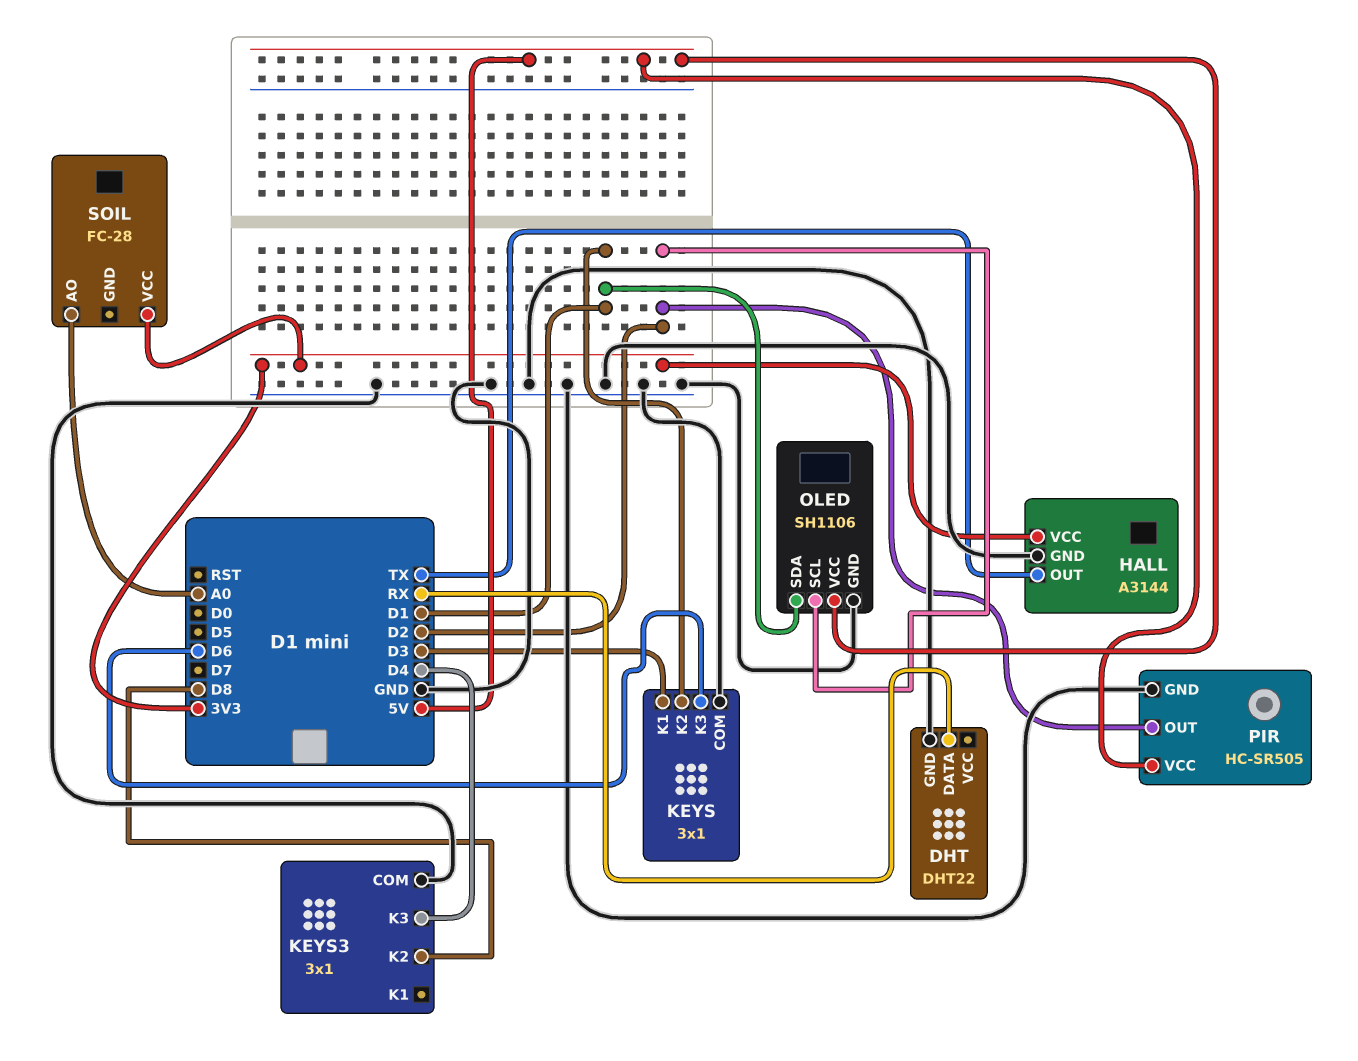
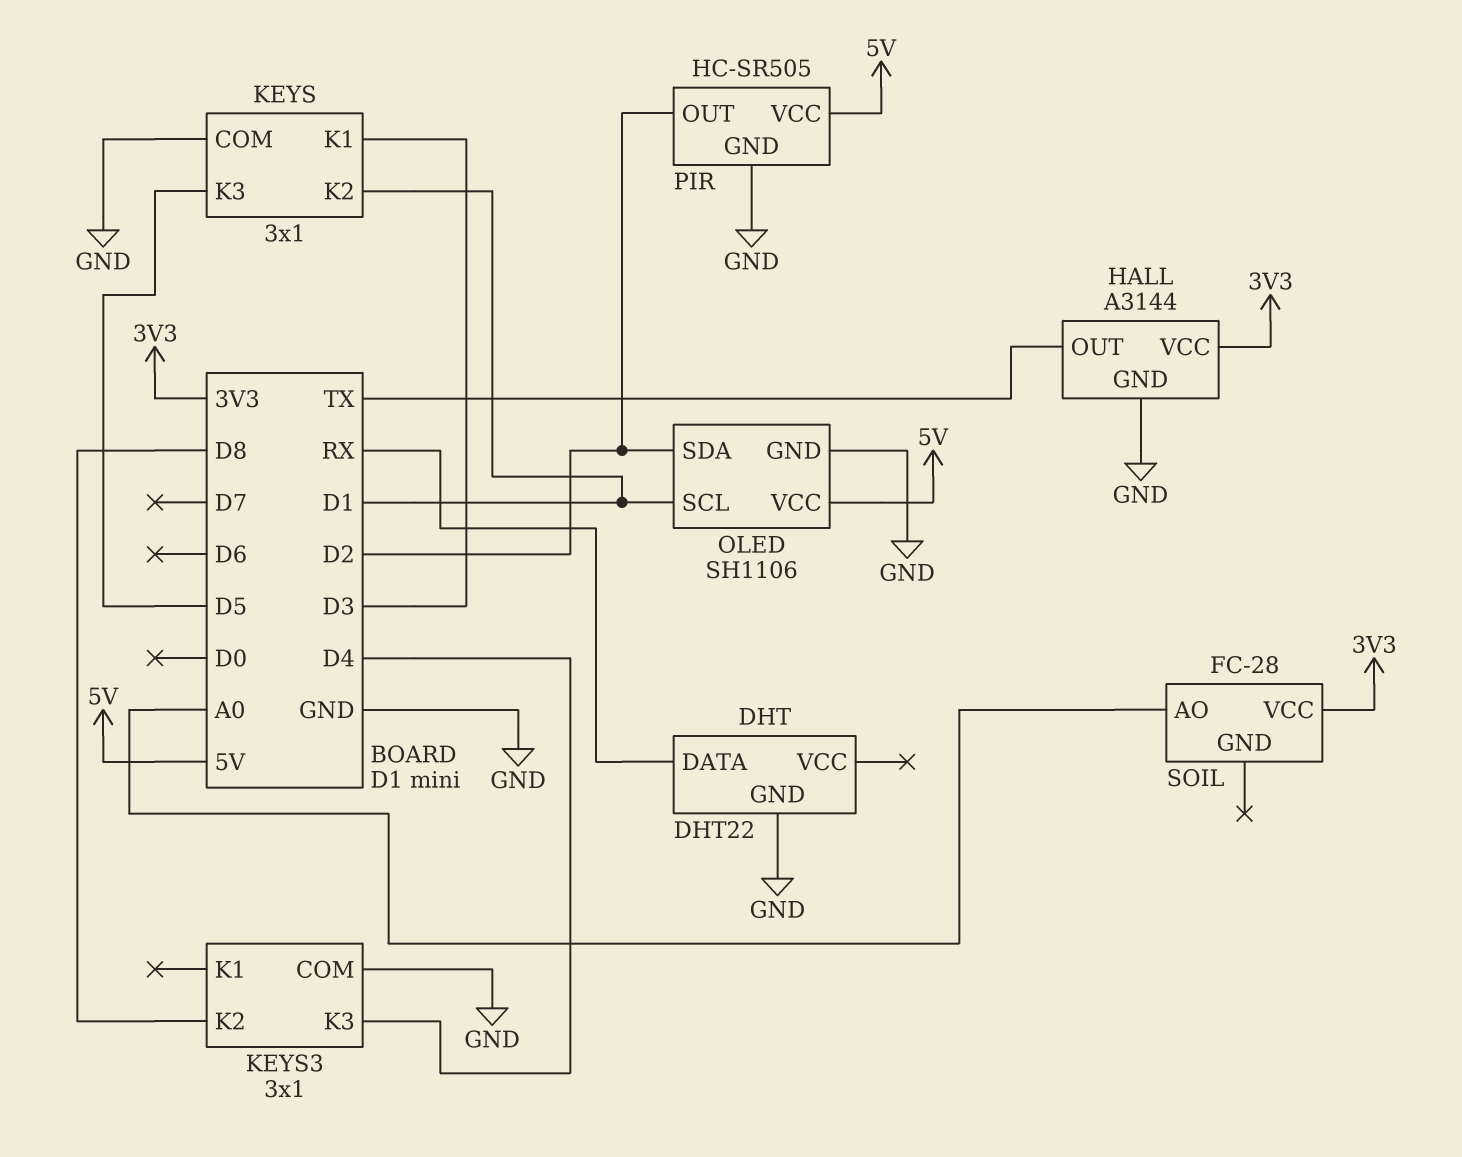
KEYS pin K3: D6 -> D5
OLED pin SCL: D2 -> D1
OLED pin SDA: D1 -> D2

